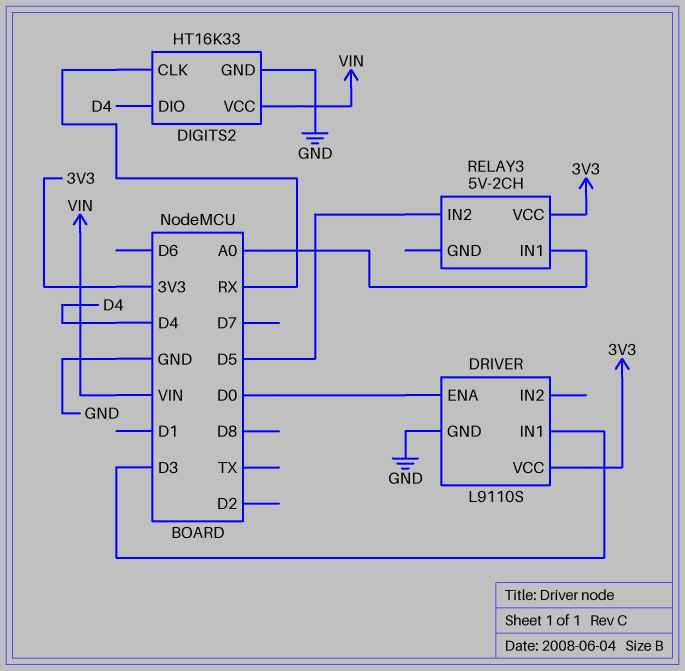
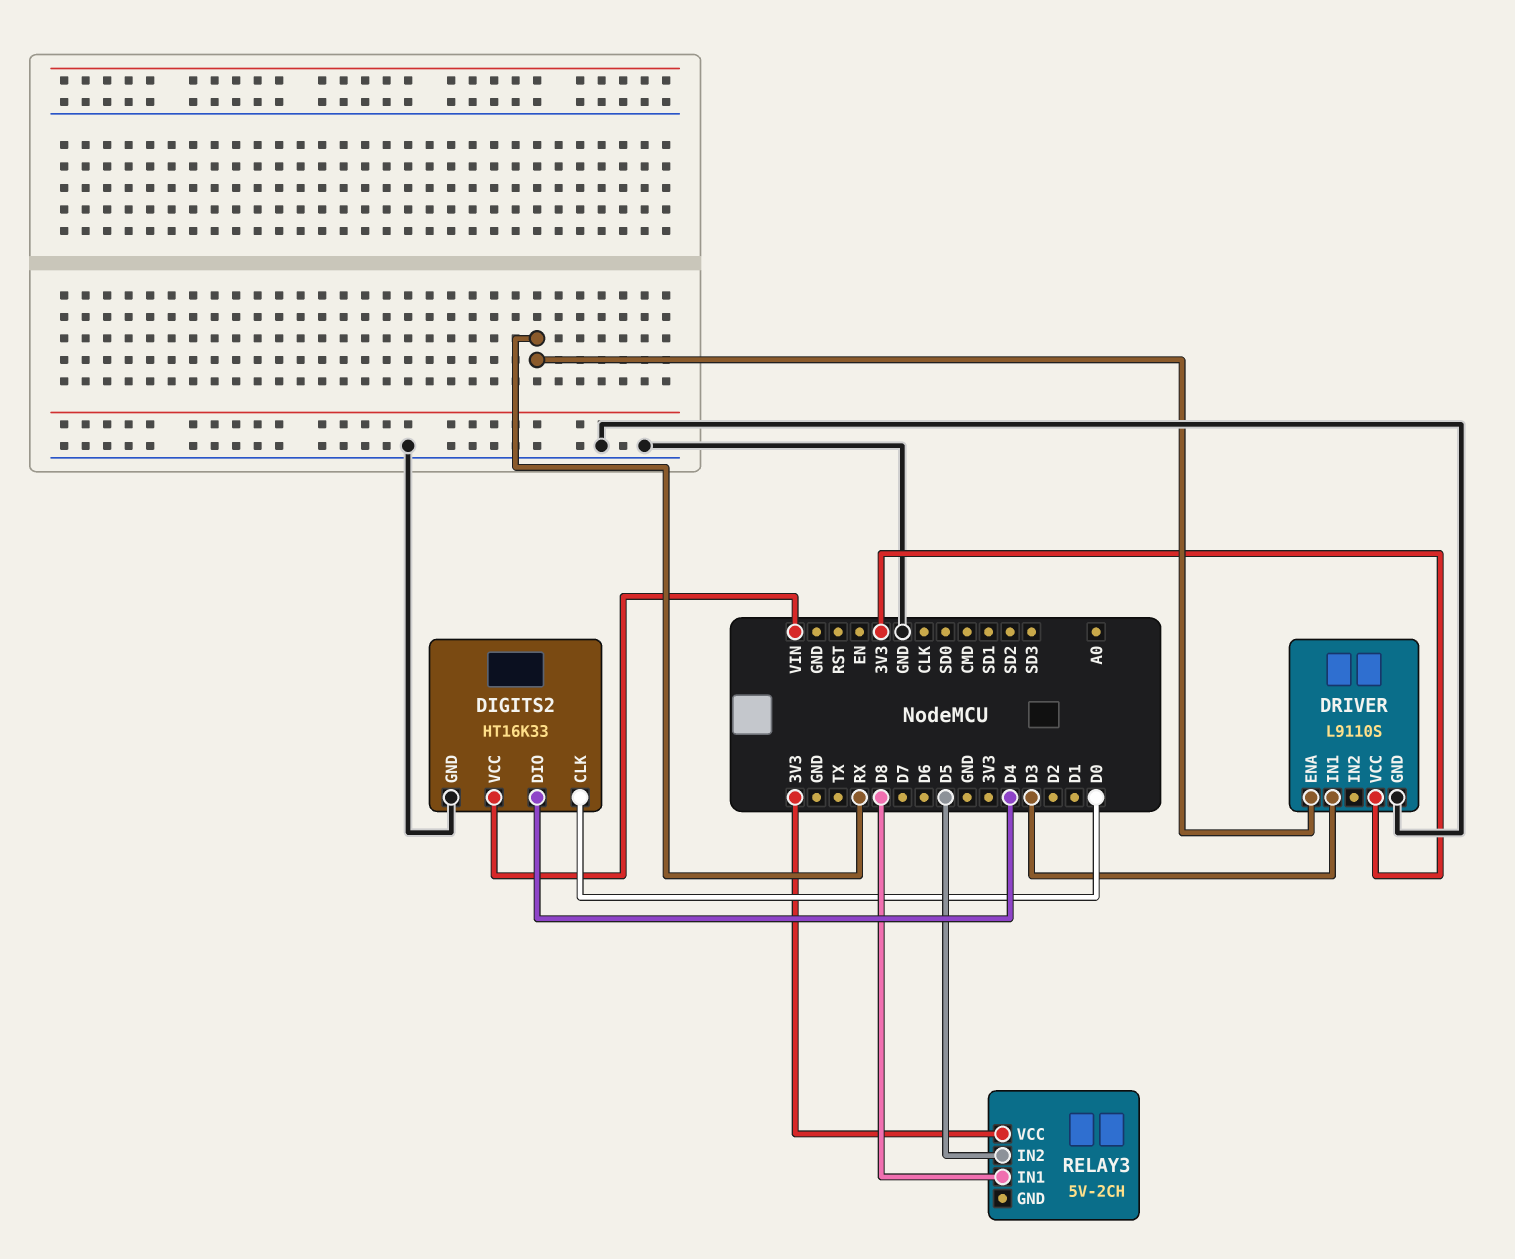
DIGITS2 pin CLK: RX -> D0
DRIVER pin ENA: D0 -> RX
RELAY3 pin IN1: A0 -> D8

